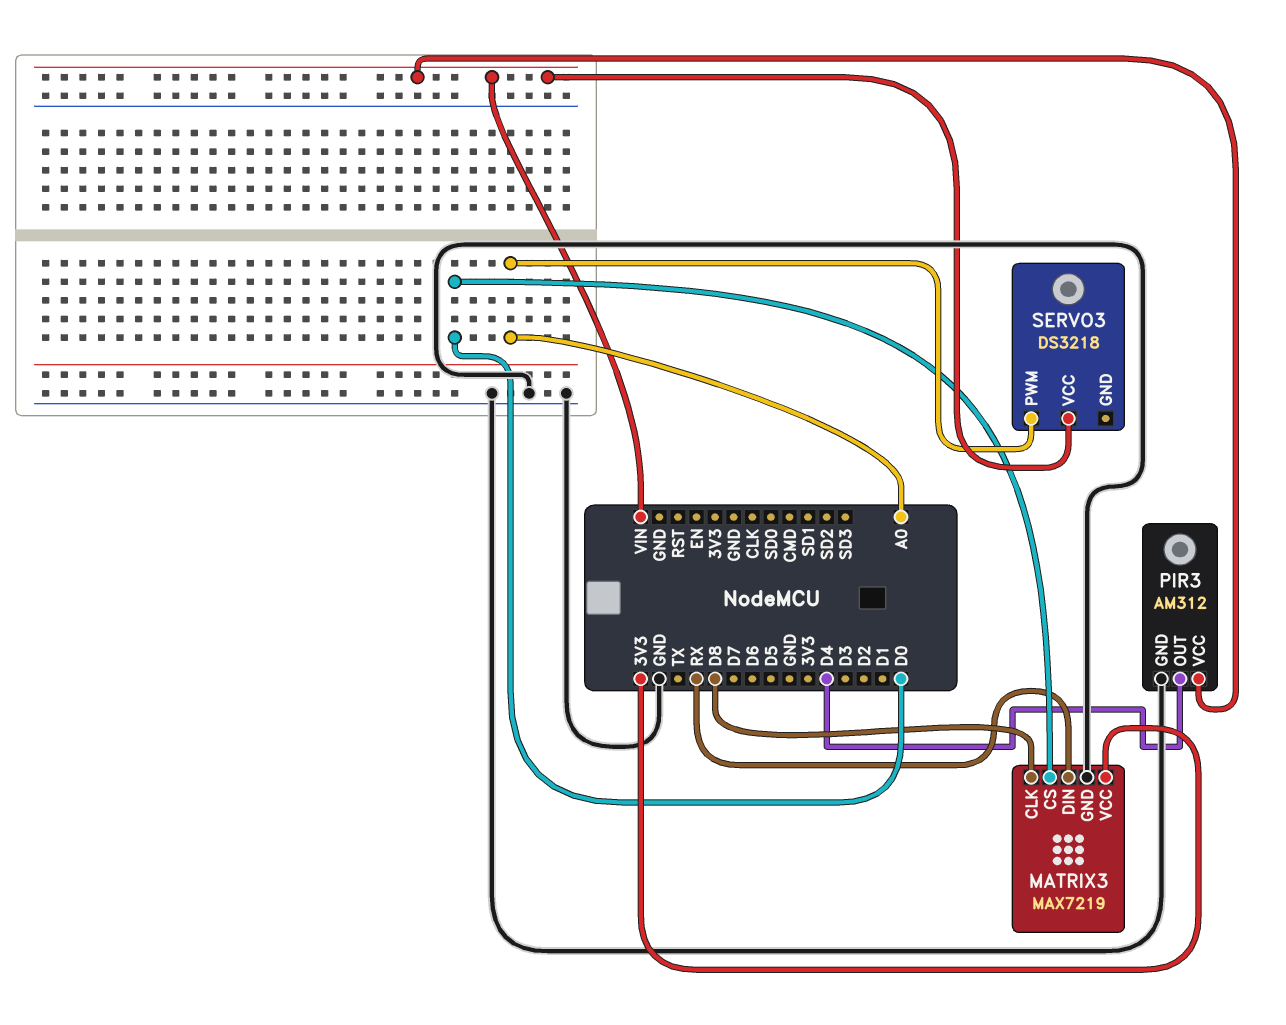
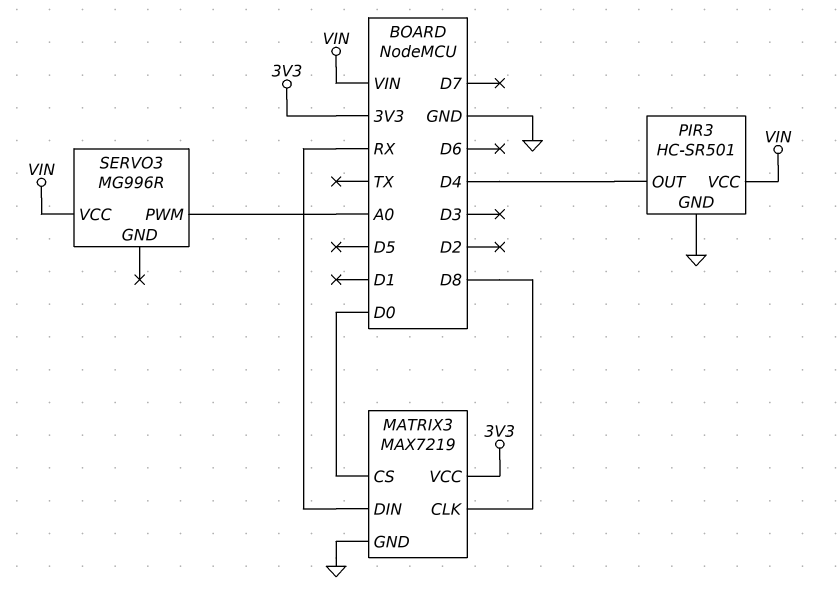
PIR3: AM312 -> HC-SR501
SERVO3: DS3218 -> MG996R

